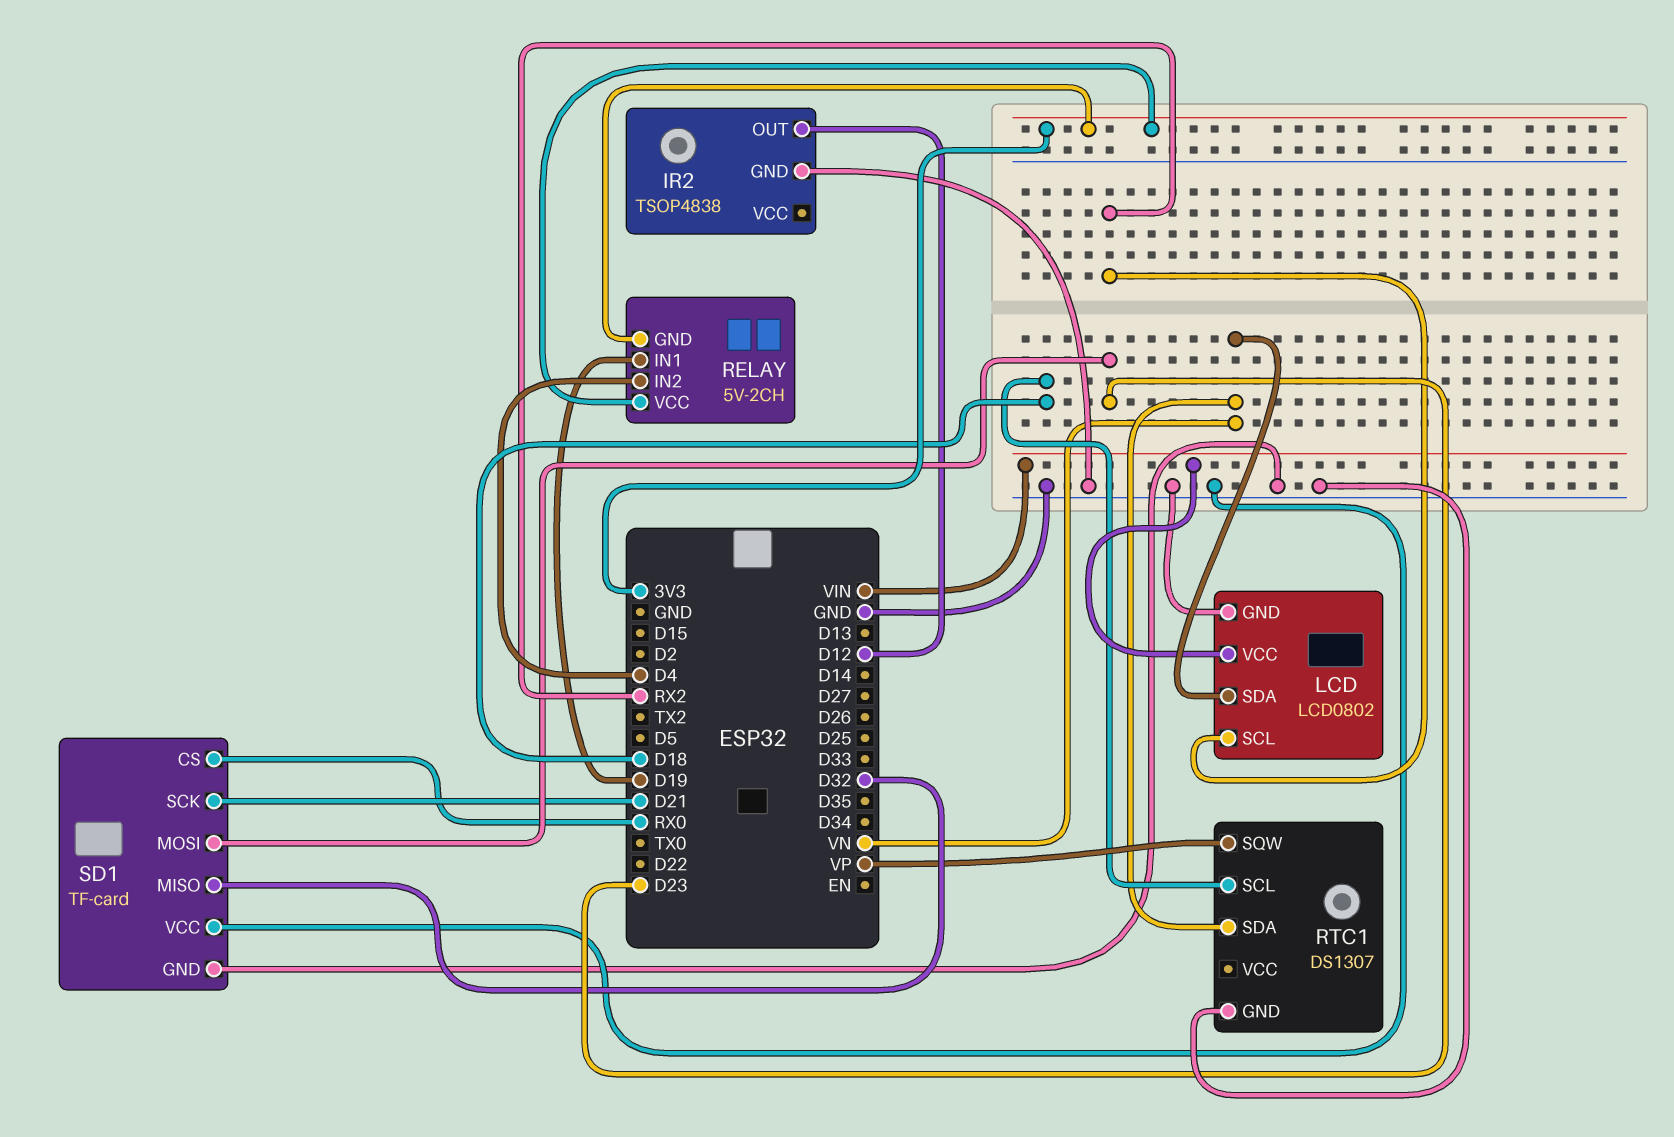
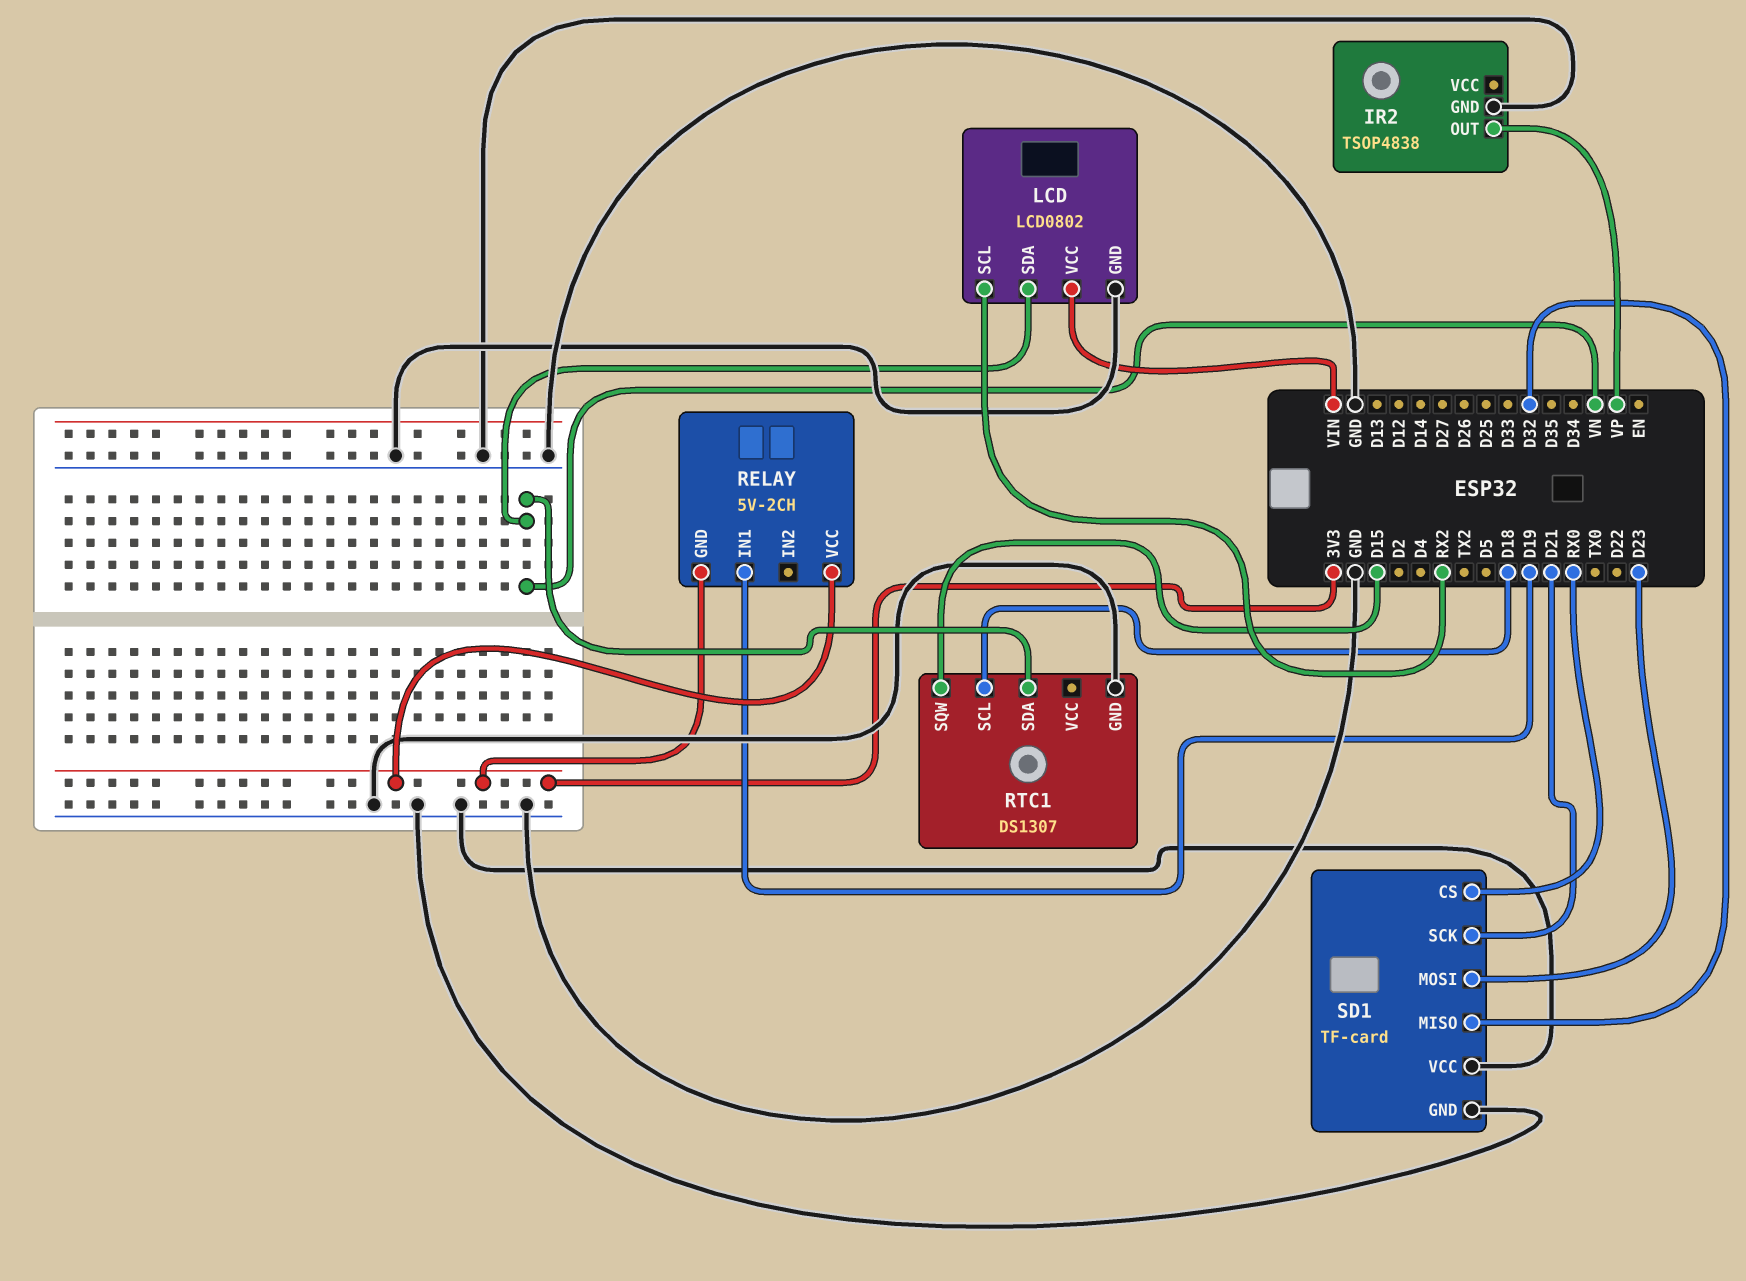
IR2 pin OUT: D12 -> VP
RELAY pin IN2: D4 -> none
RTC1 pin SQW: VP -> D15

